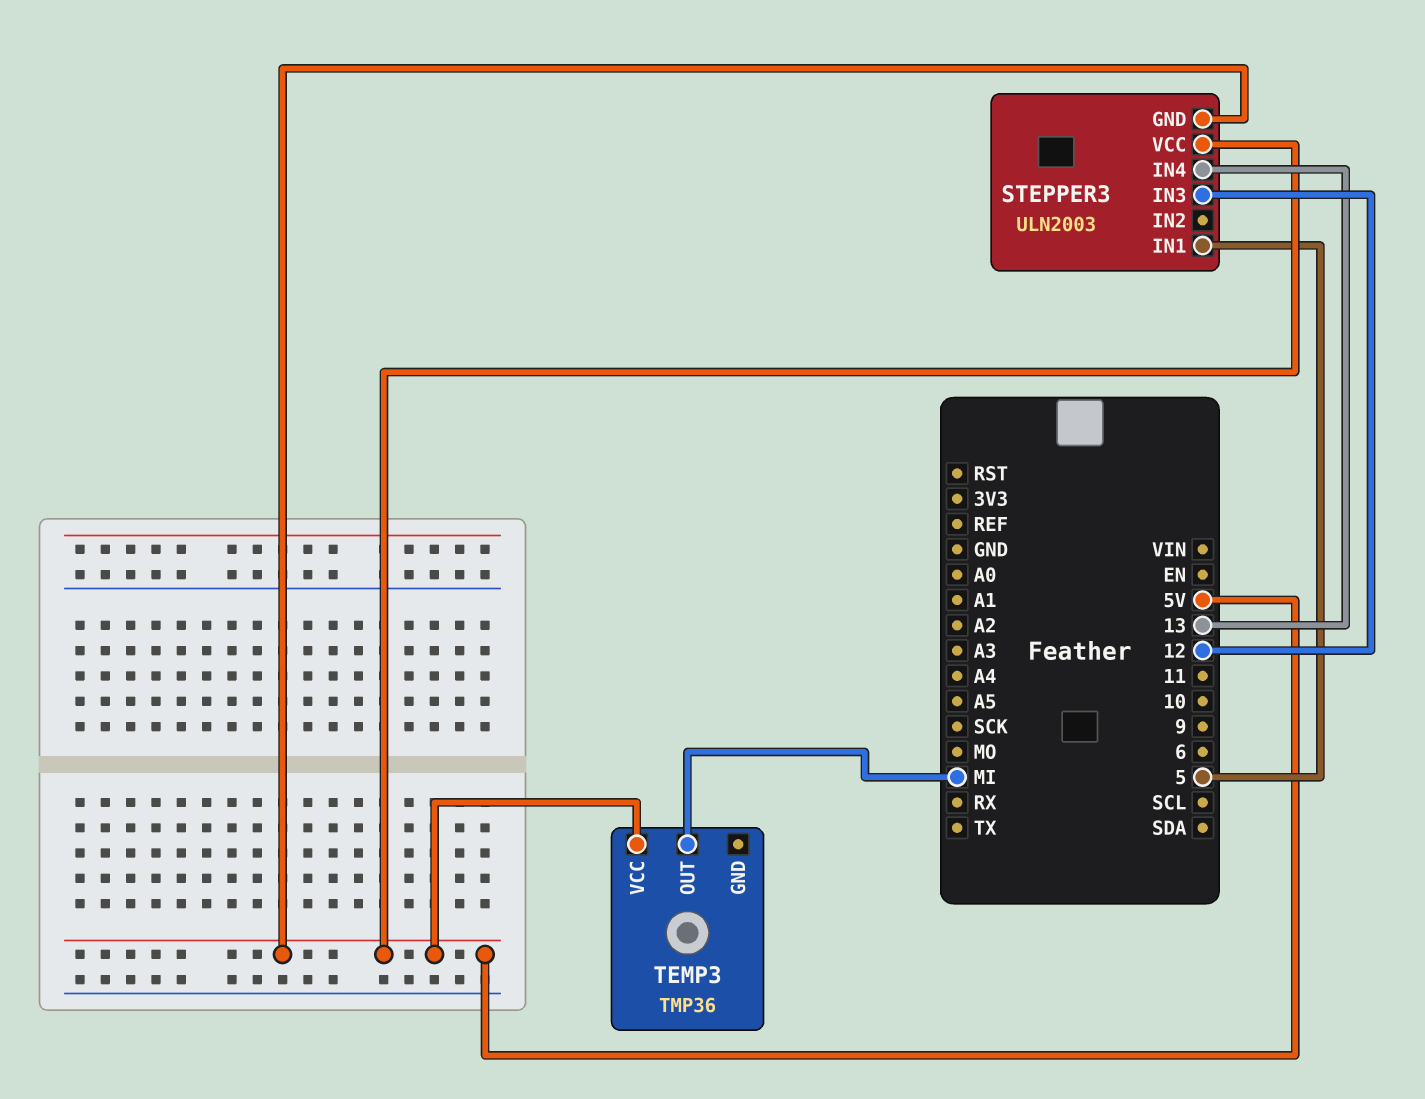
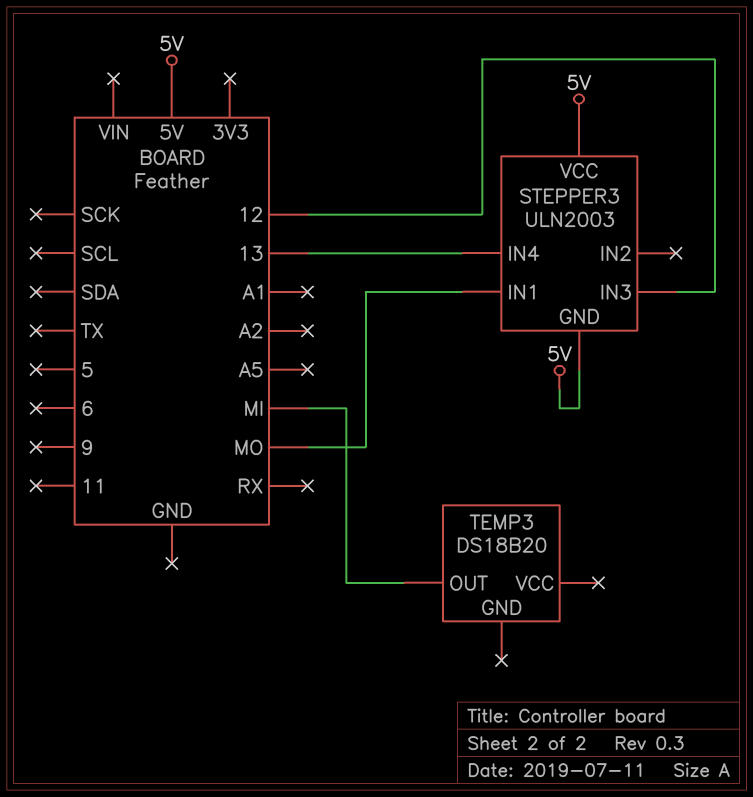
STEPPER3 pin IN1: 5 -> MO
TEMP3: TMP36 -> DS18B20
TEMP3 pin VCC: 5V -> none

